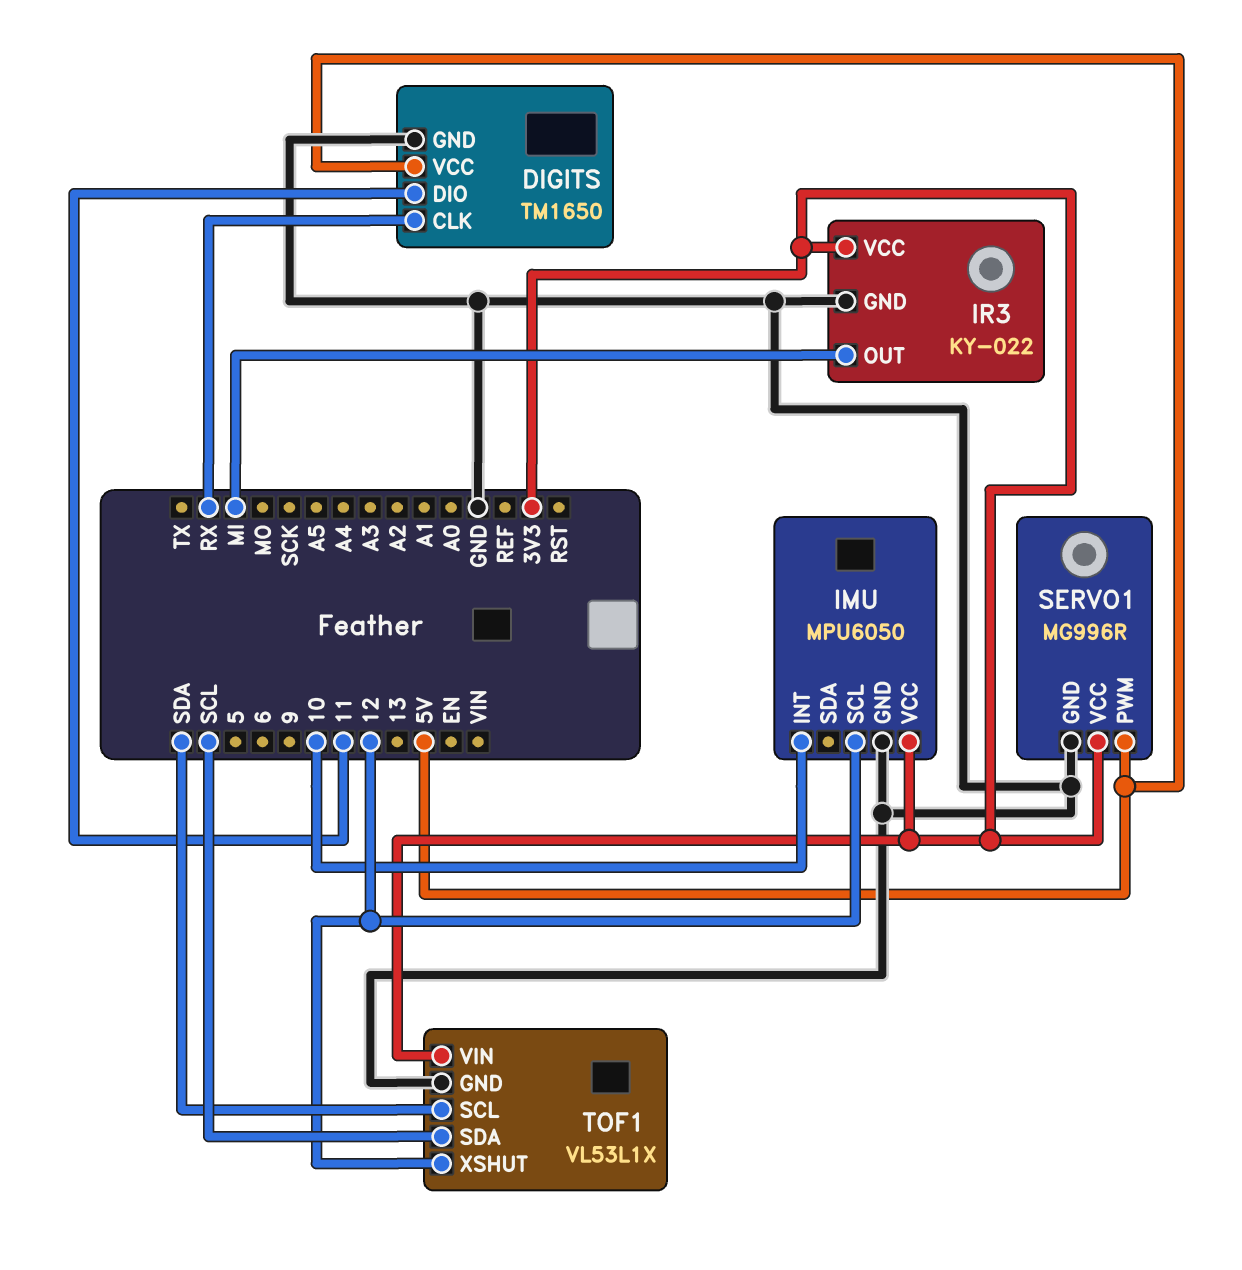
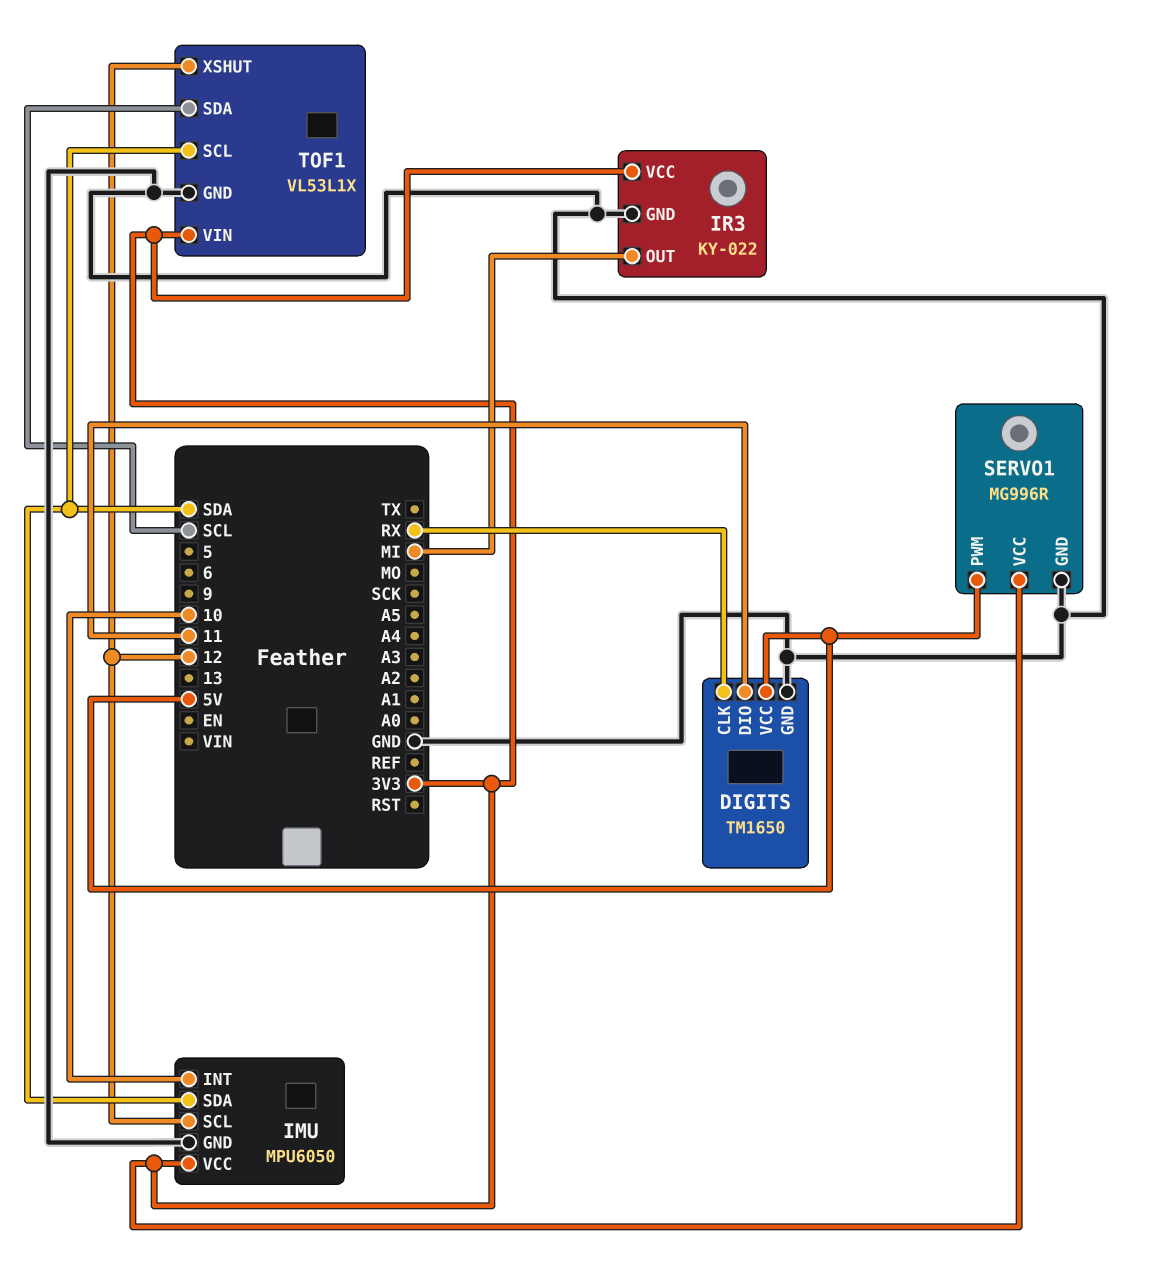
IMU pin SDA: none -> SDA

